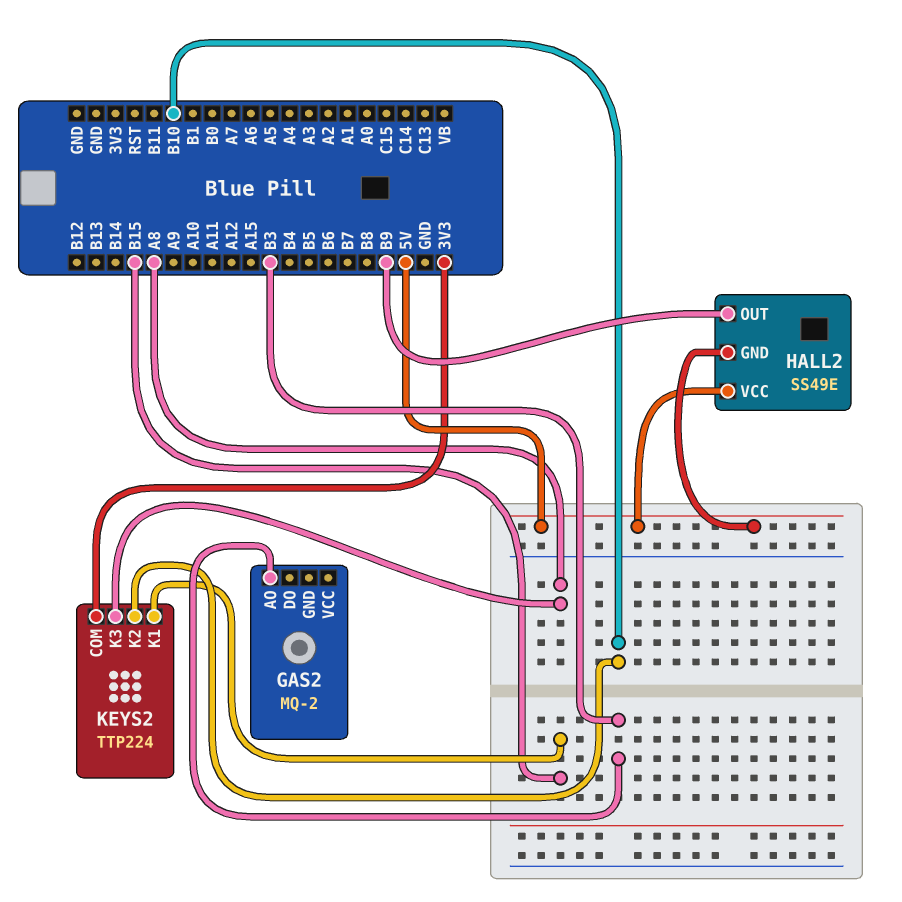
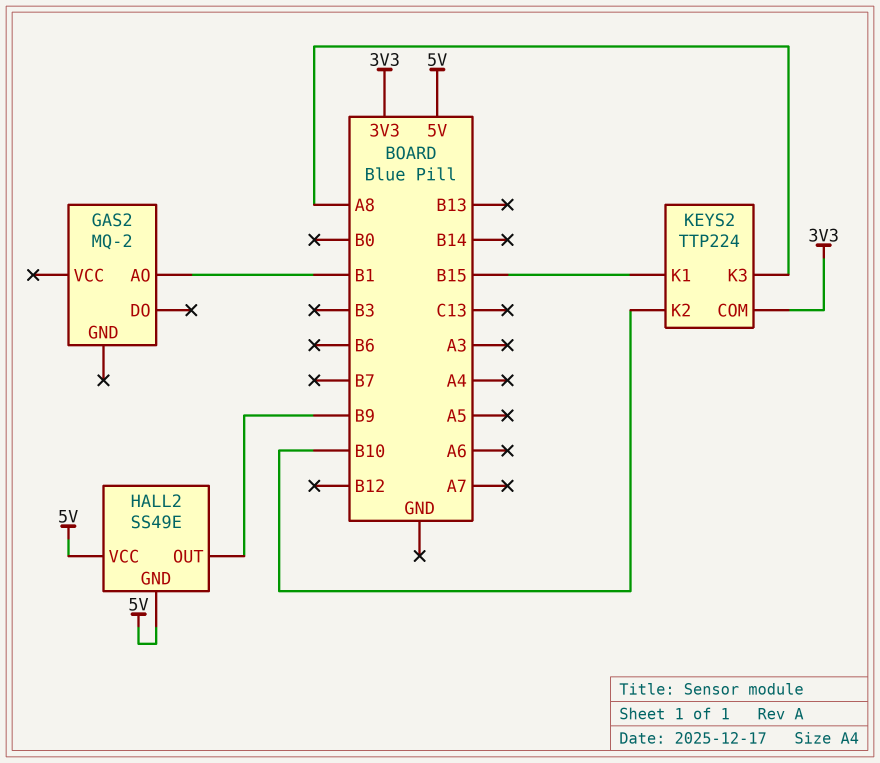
GAS2 pin AO: B3 -> B1

